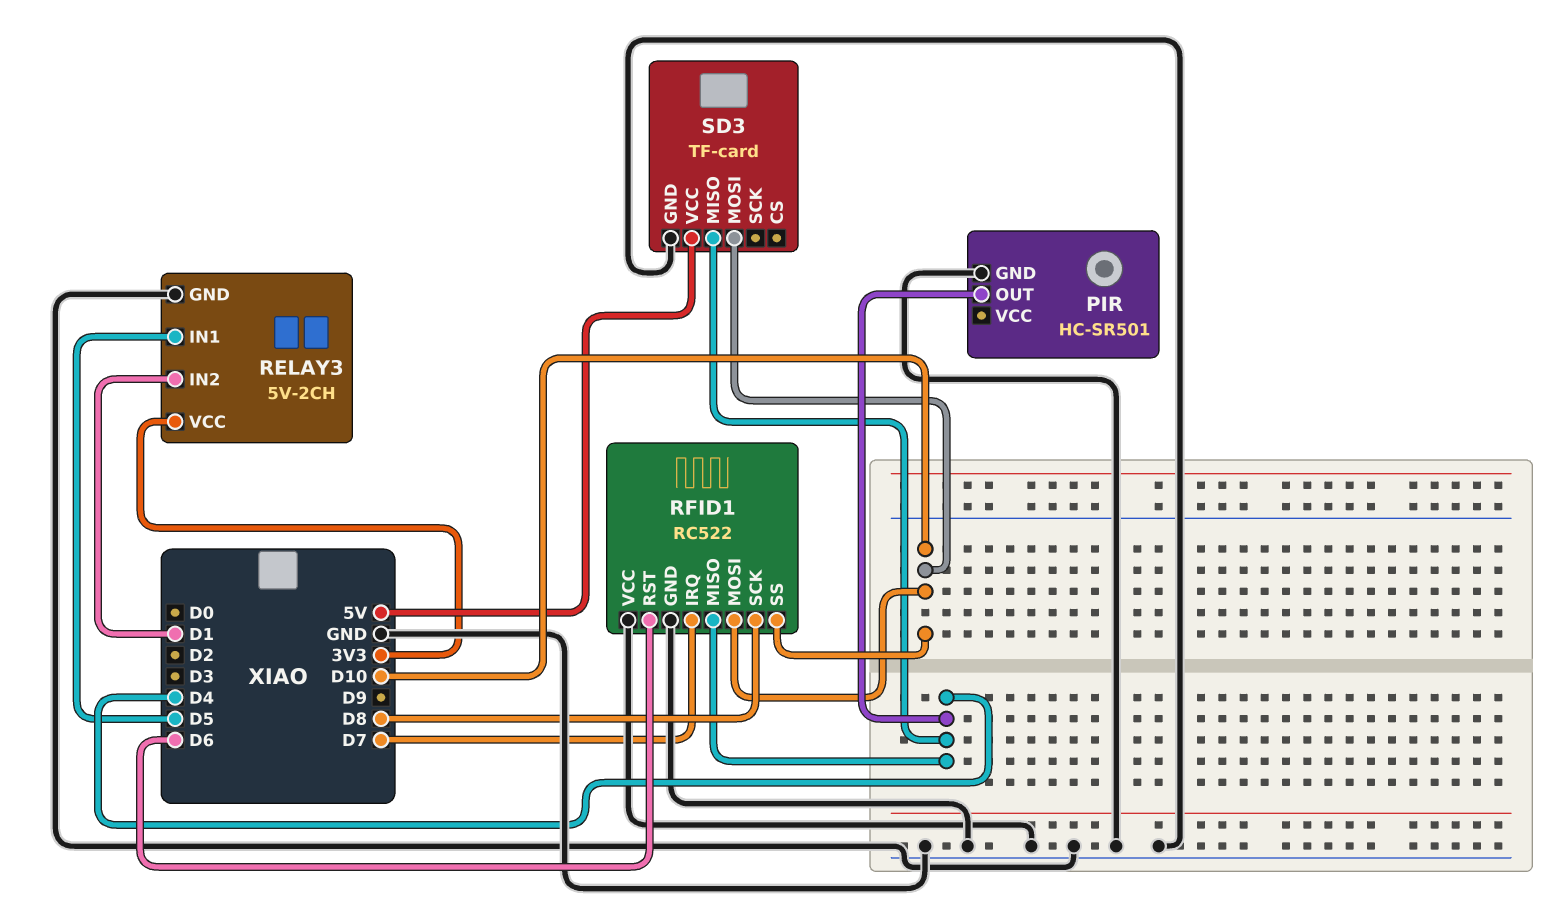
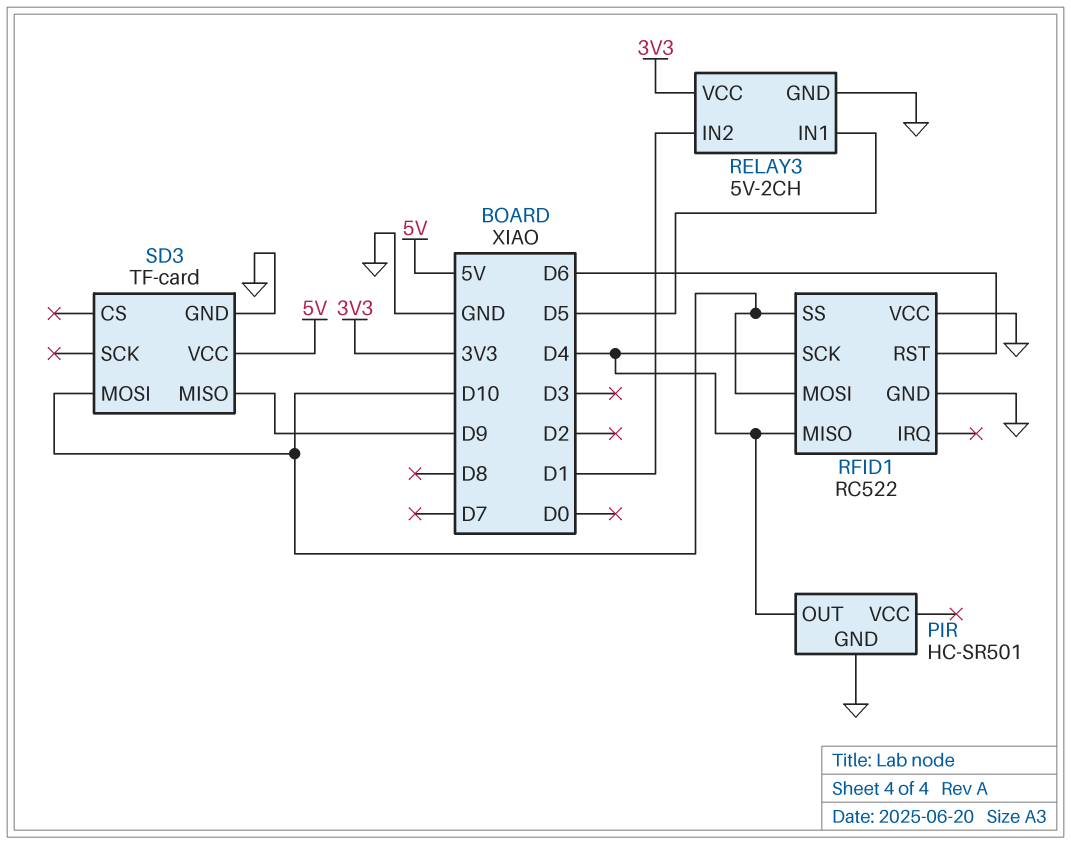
RFID1 pin IRQ: D7 -> none
RFID1 pin SCK: D8 -> D4
SD3 pin MISO: D4 -> D9

